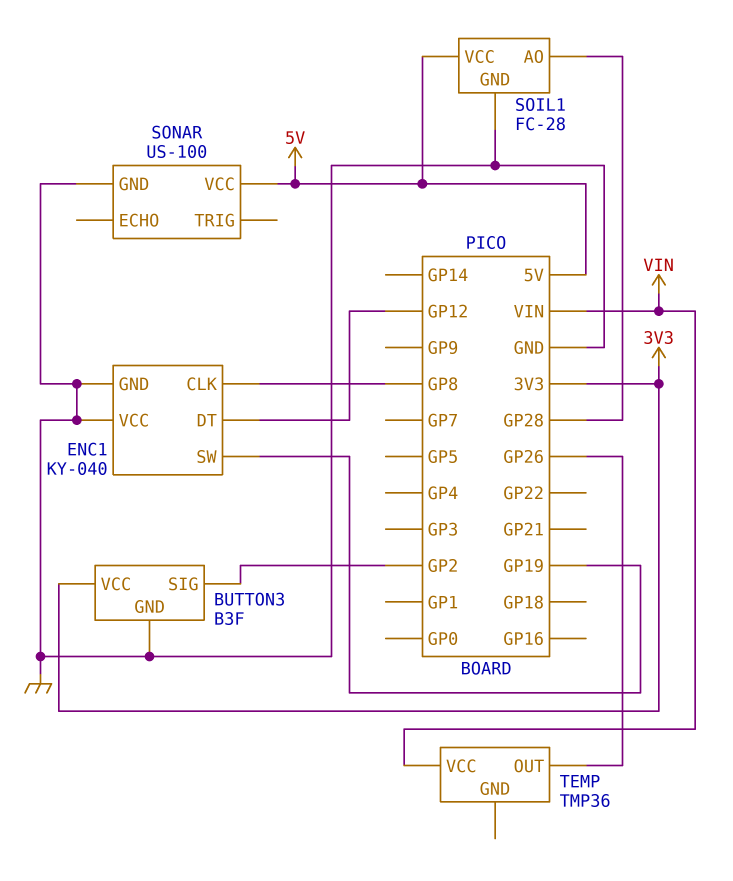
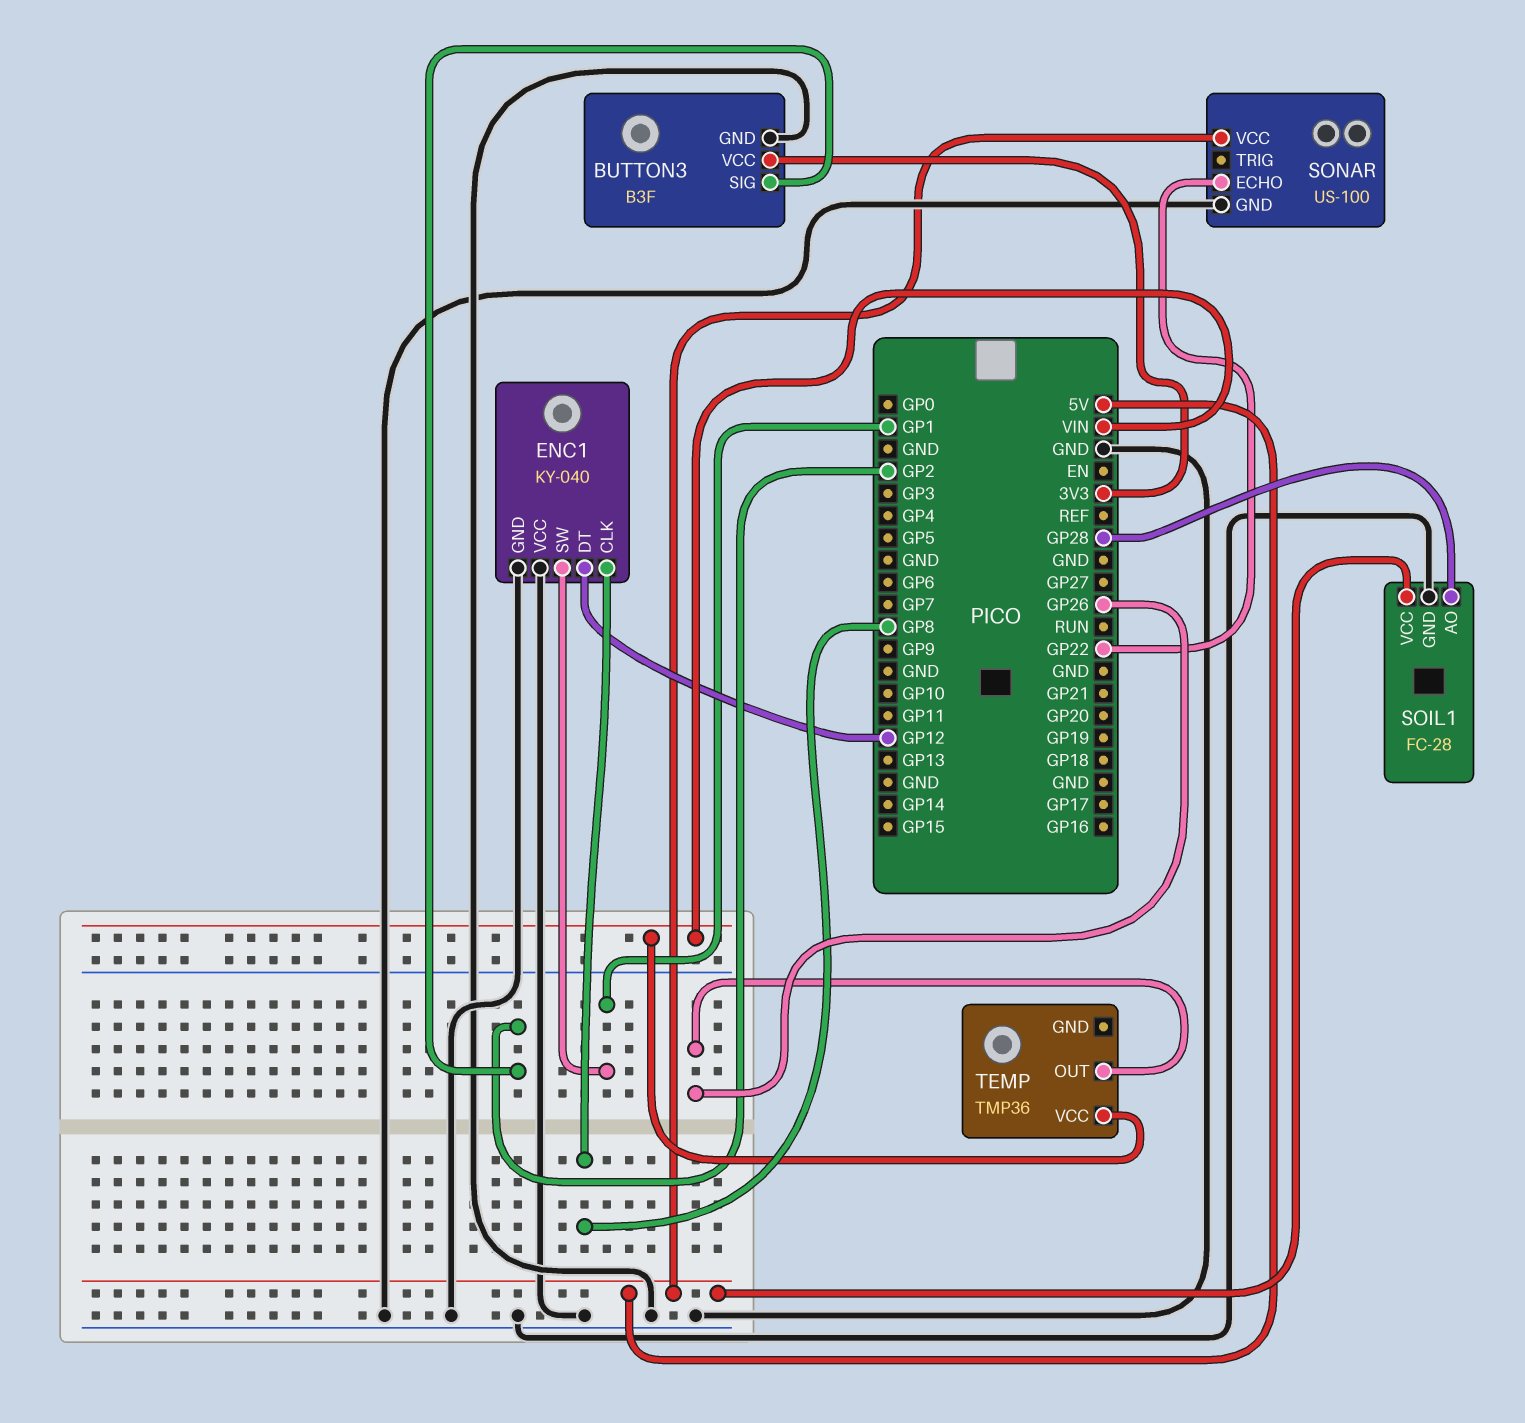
ENC1 pin SW: GP19 -> GP1
SONAR pin ECHO: none -> GP22

